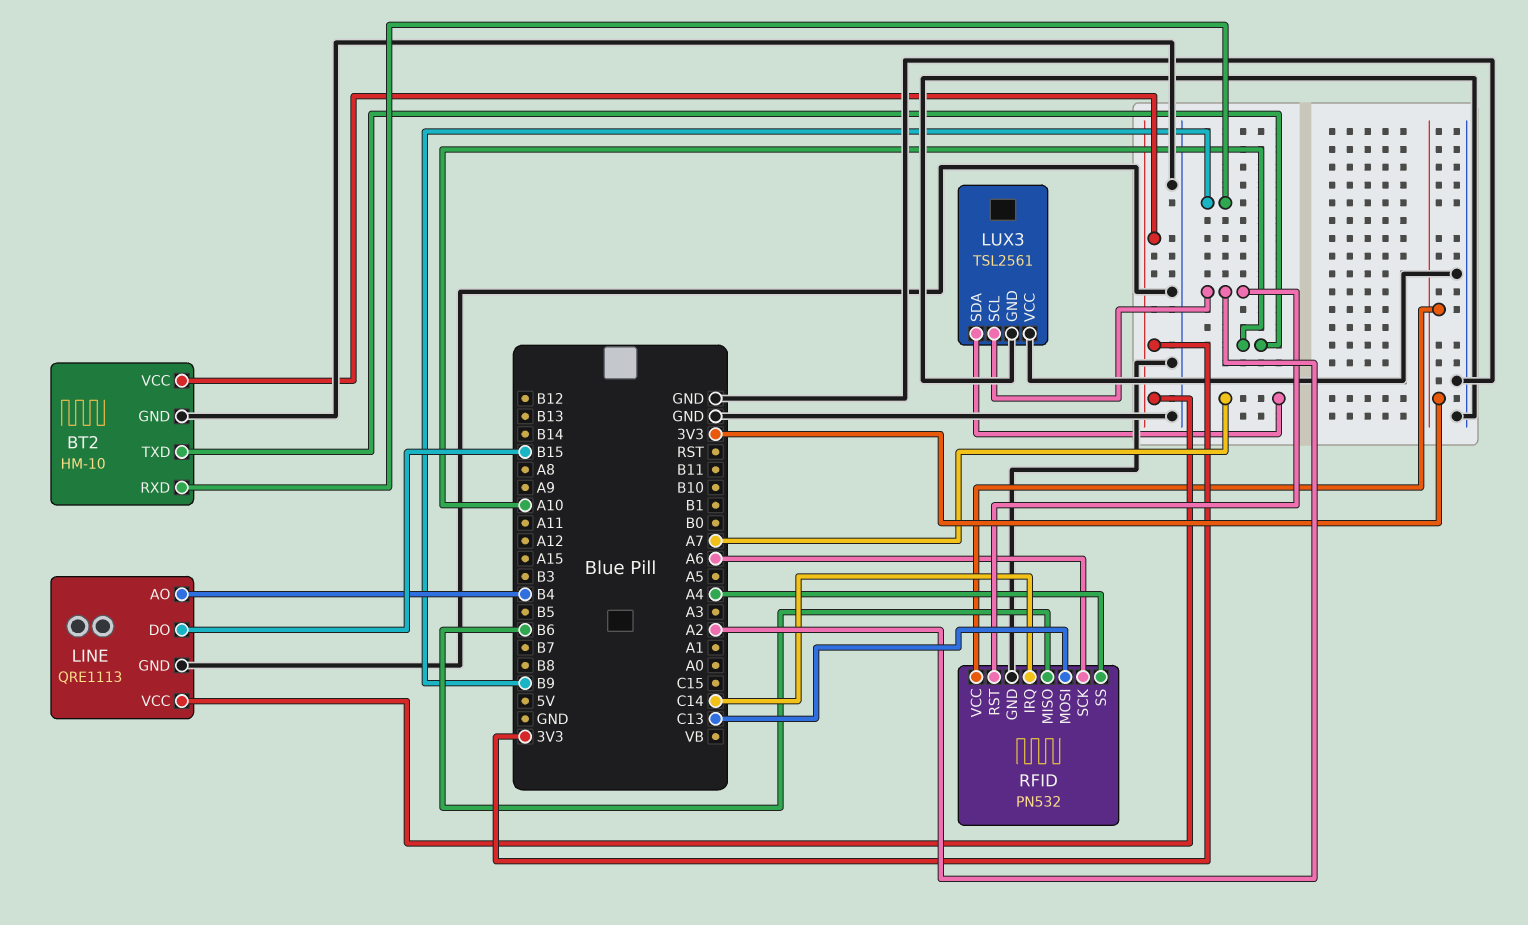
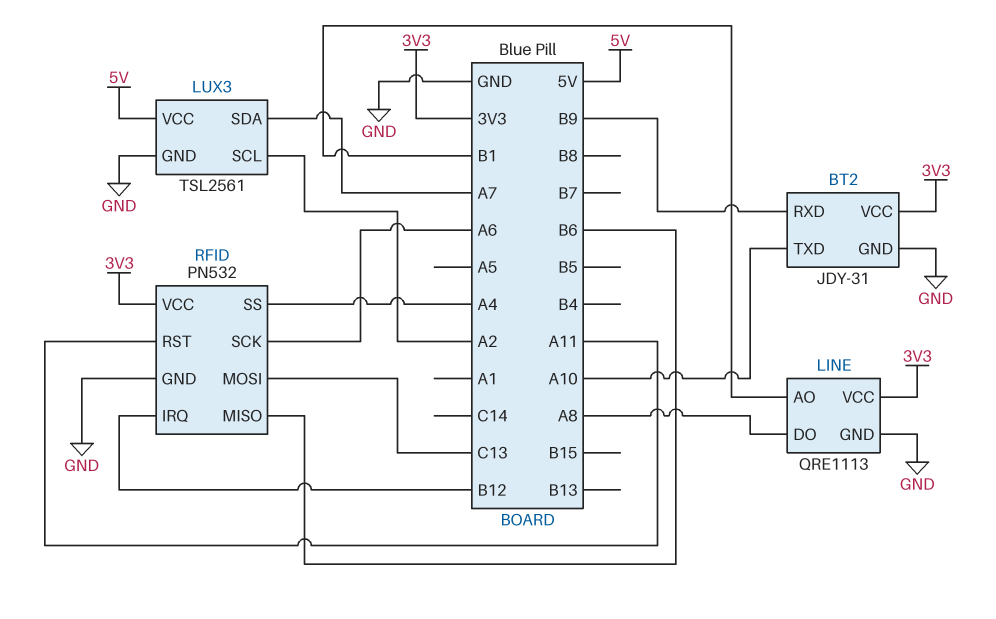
BT2: HM-10 -> JDY-31
LINE pin AO: B4 -> B1
LINE pin DO: B15 -> A8
LUX3 pin VCC: GND -> 5V
RFID pin IRQ: C14 -> B12
RFID pin RST: A2 -> A11

